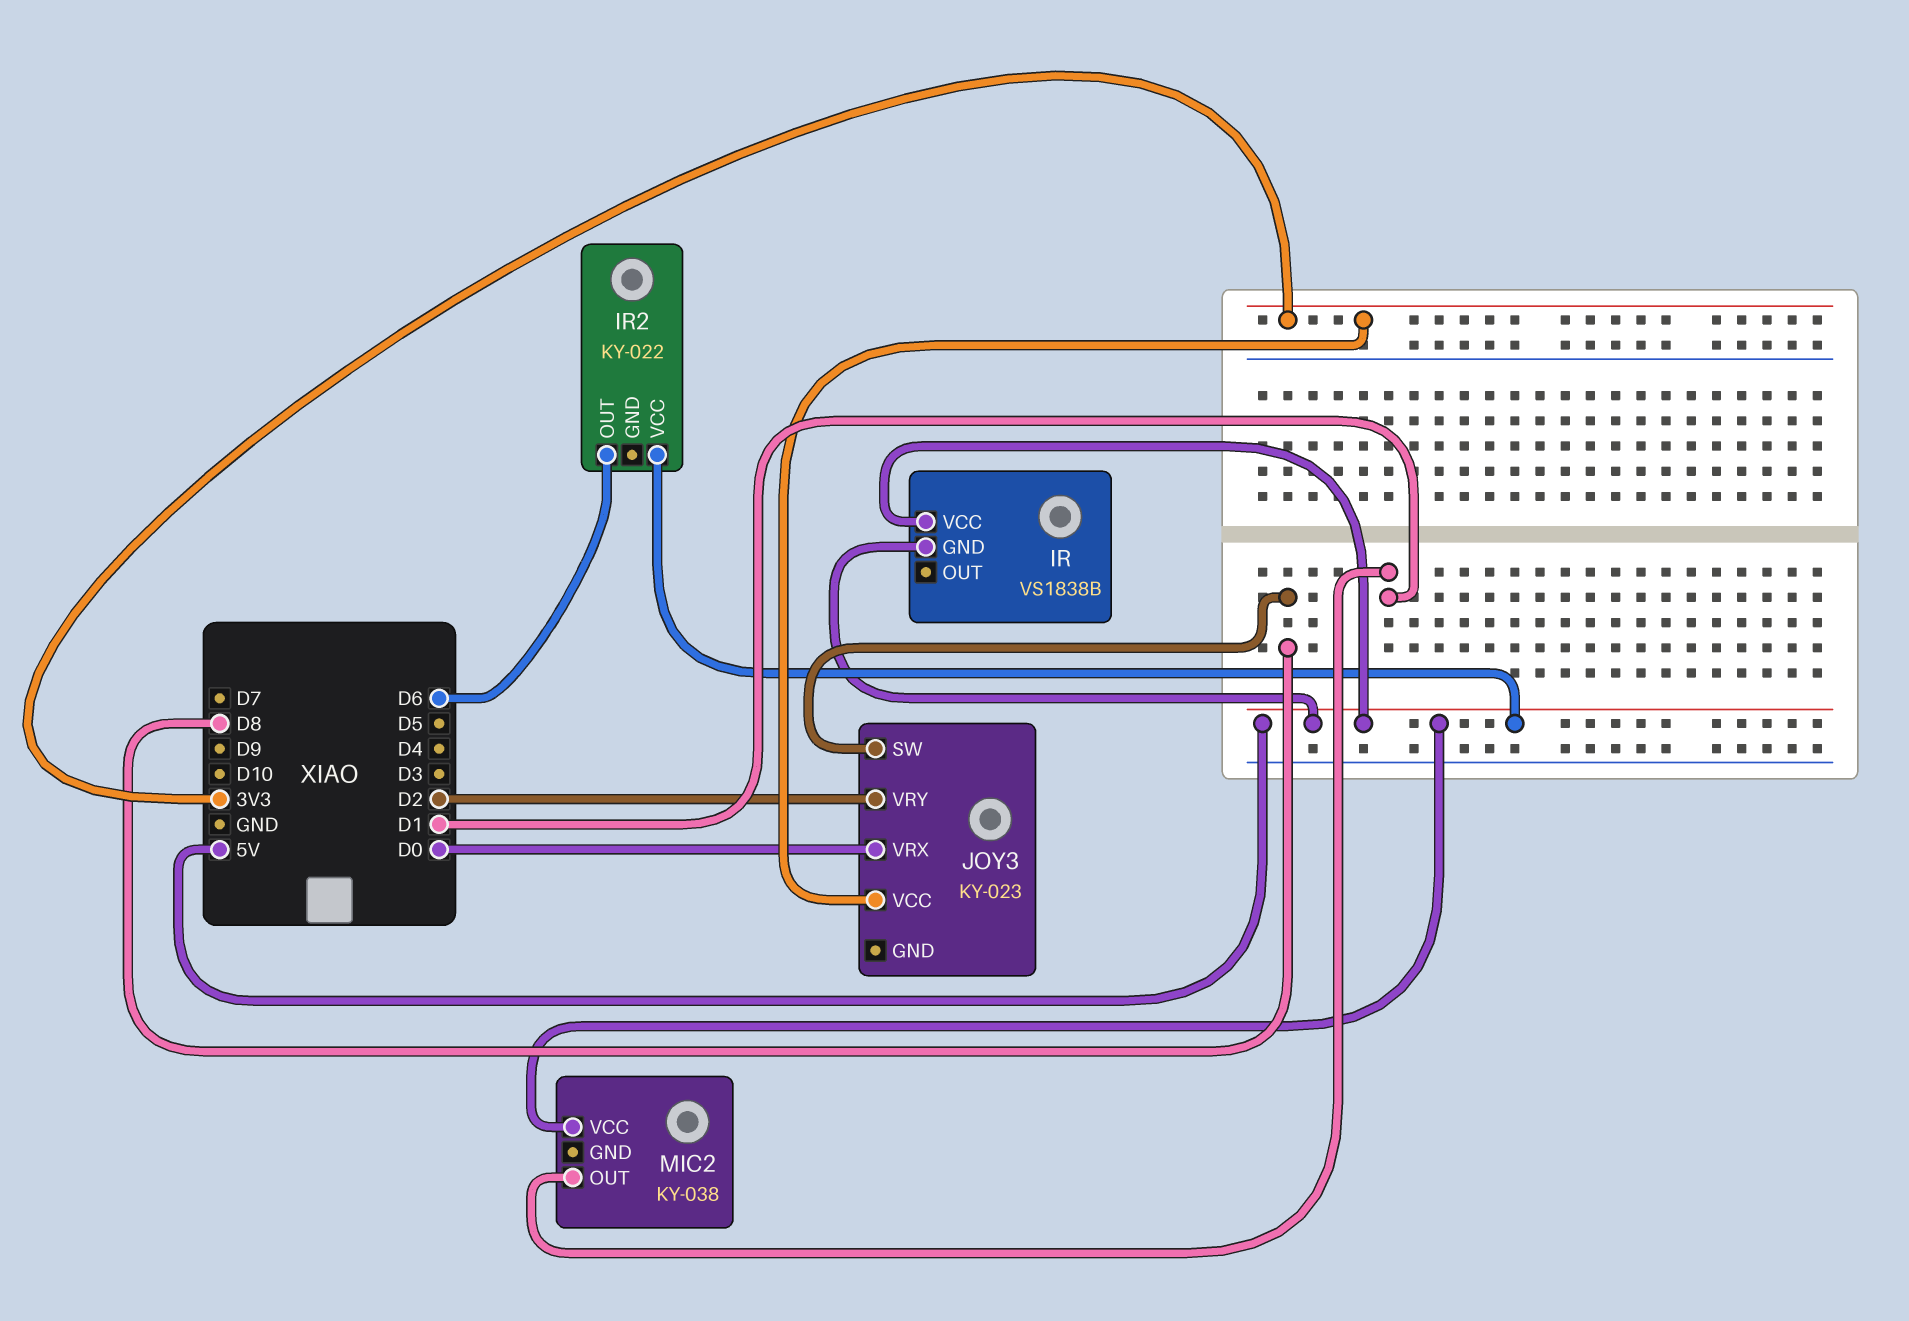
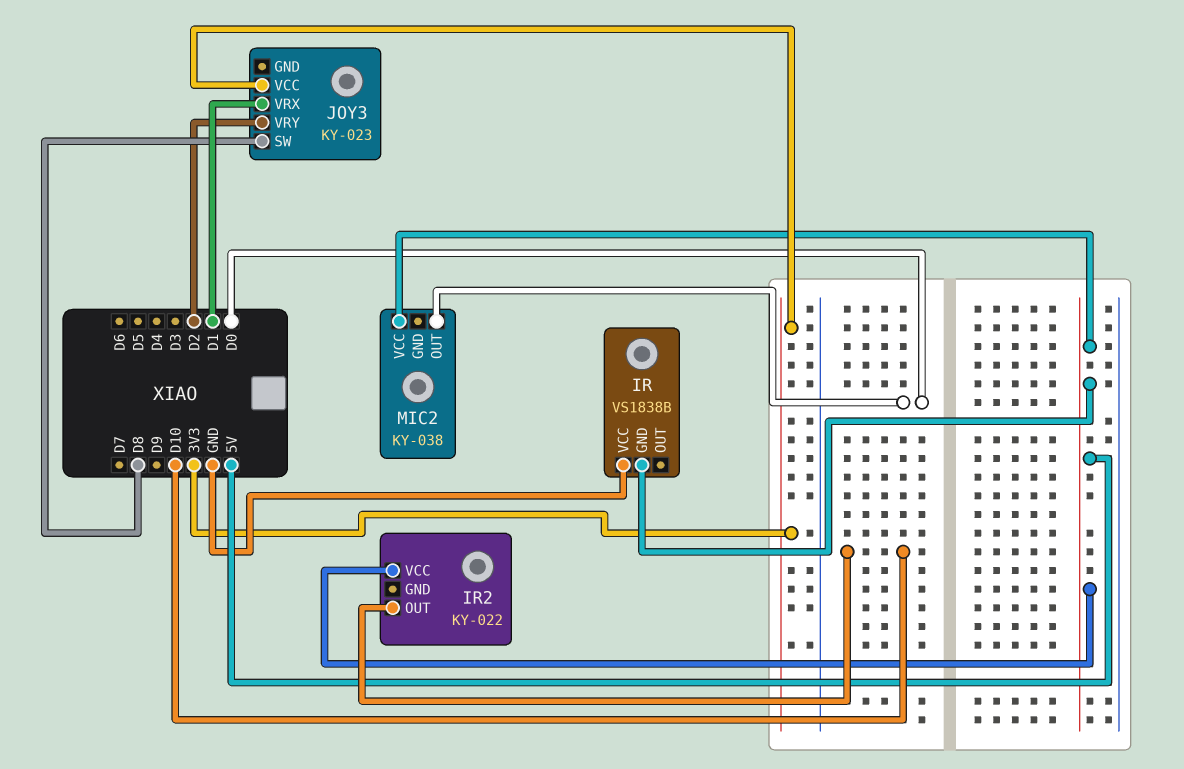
IR pin VCC: 5V -> GND
IR2 pin OUT: D6 -> D10
JOY3 pin VRX: D0 -> D1
MIC2 pin OUT: D1 -> D0

